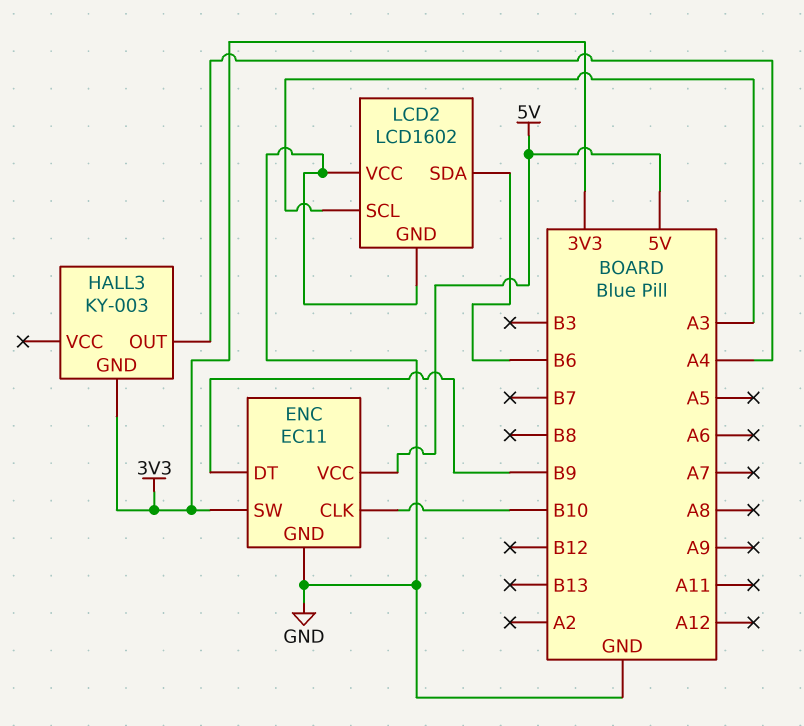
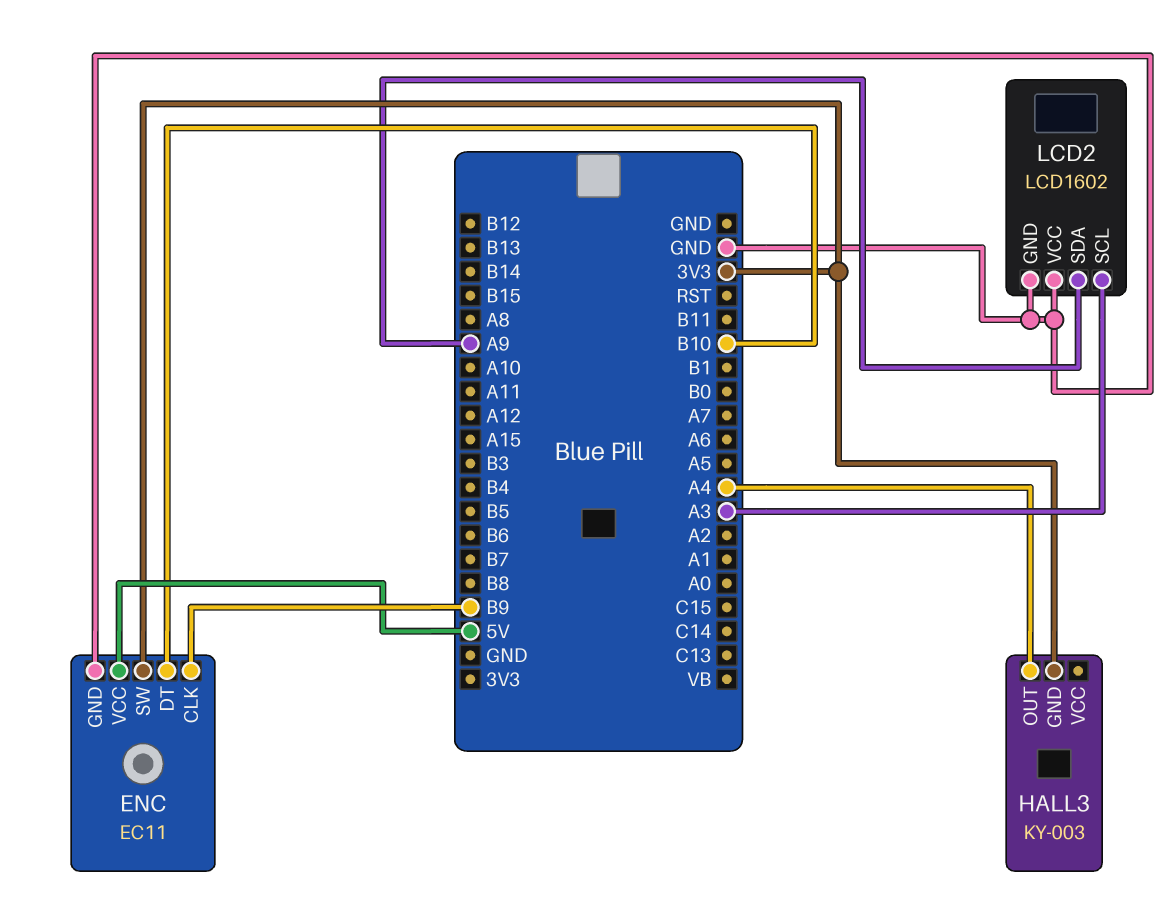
ENC pin CLK: B10 -> B9
ENC pin DT: B9 -> B10
LCD2 pin SDA: B6 -> A9

